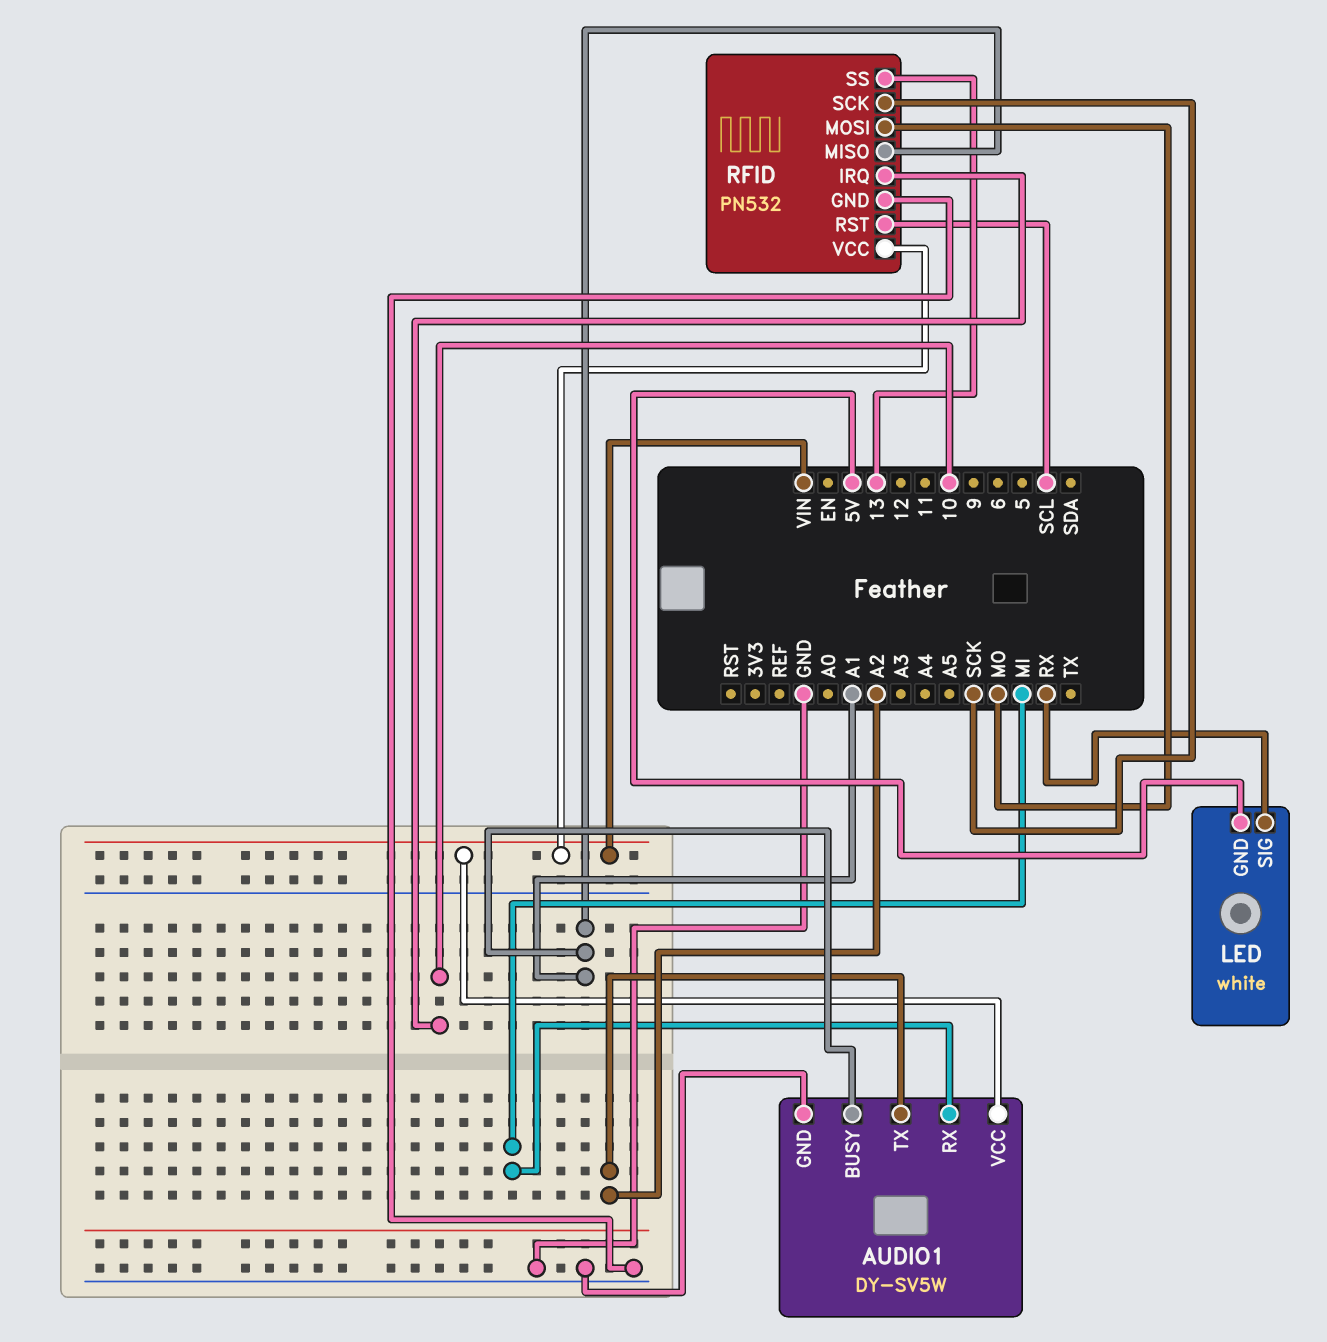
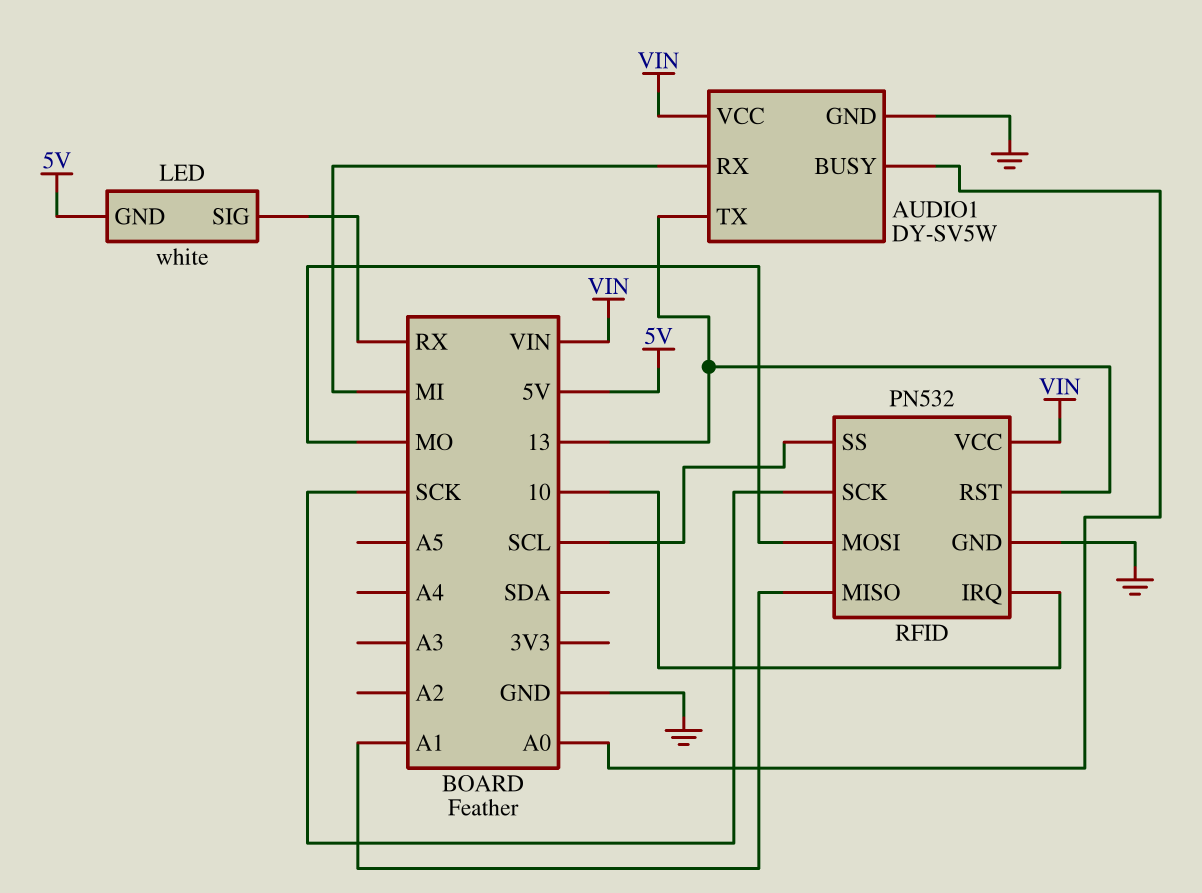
AUDIO1 pin BUSY: A1 -> A0
AUDIO1 pin TX: A2 -> 13
RFID pin RST: SCL -> 13
RFID pin SS: 13 -> SCL

